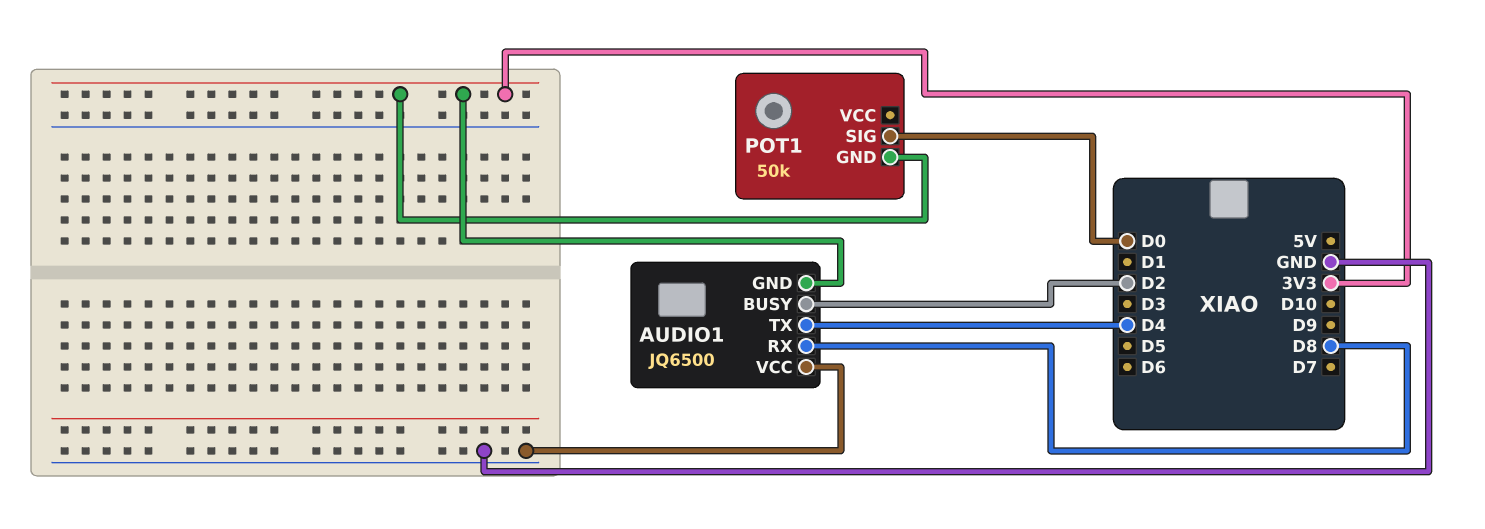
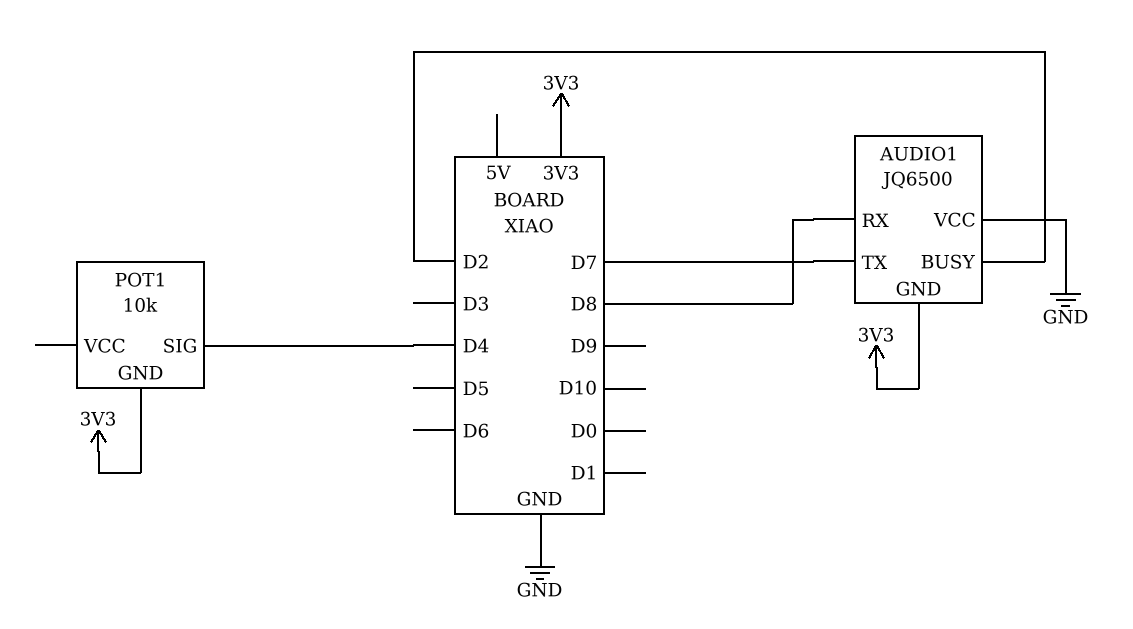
AUDIO1 pin TX: D4 -> D7
POT1: 50k -> 10k
POT1 pin SIG: D0 -> D4

